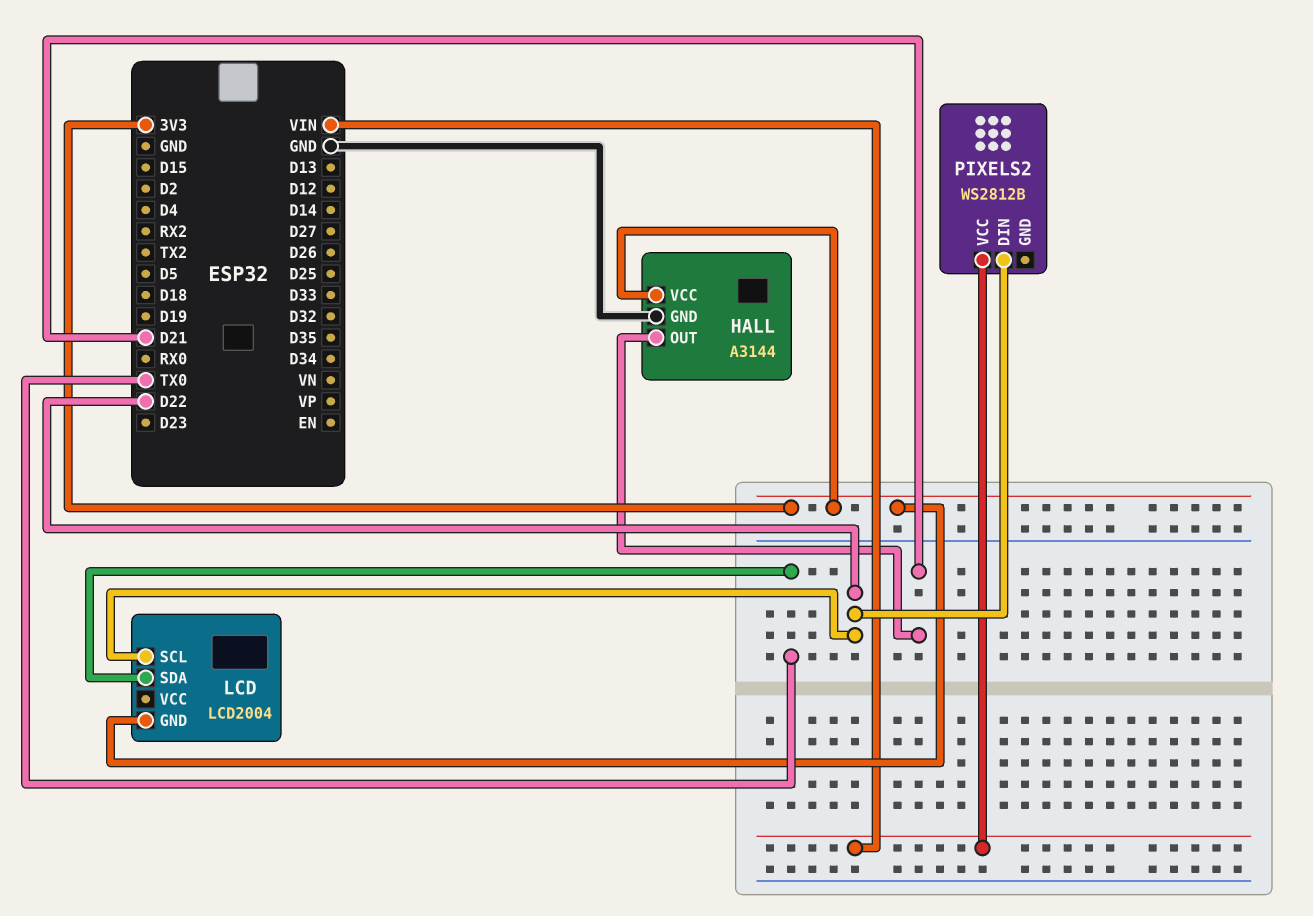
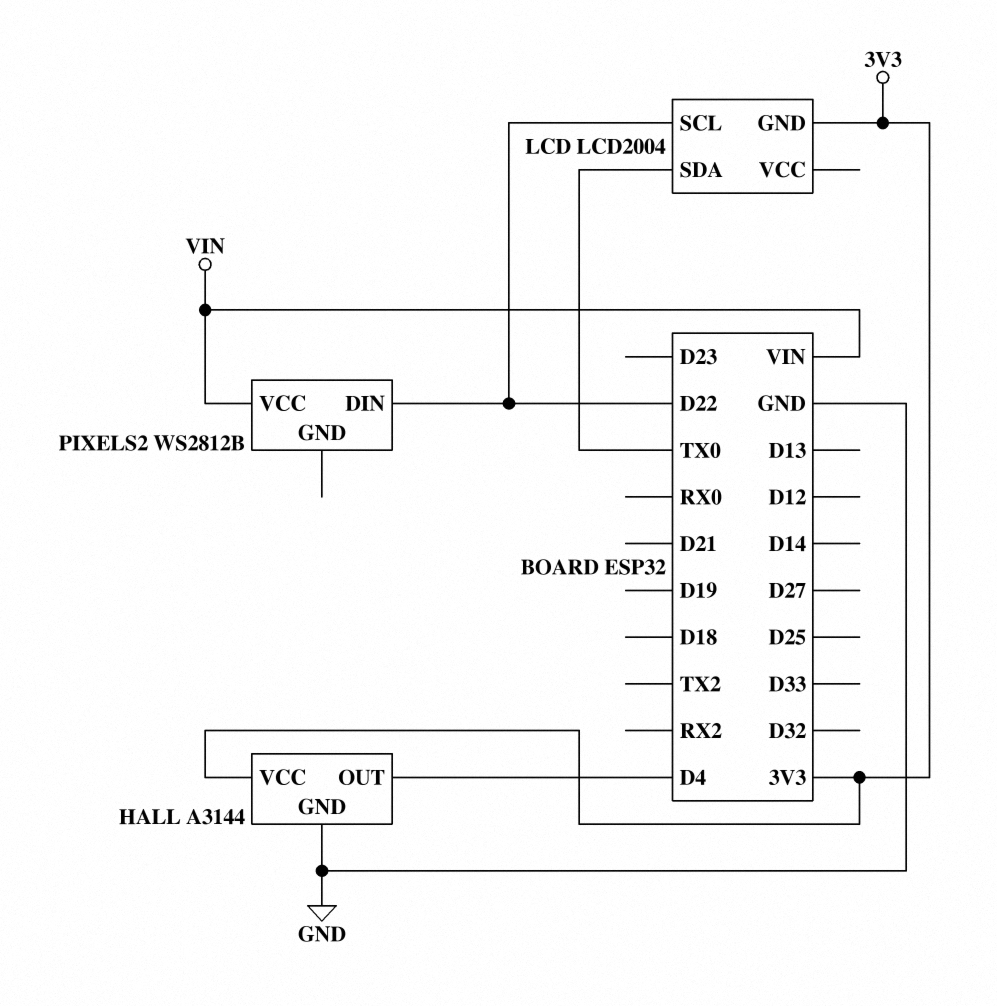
HALL pin OUT: D21 -> D4

